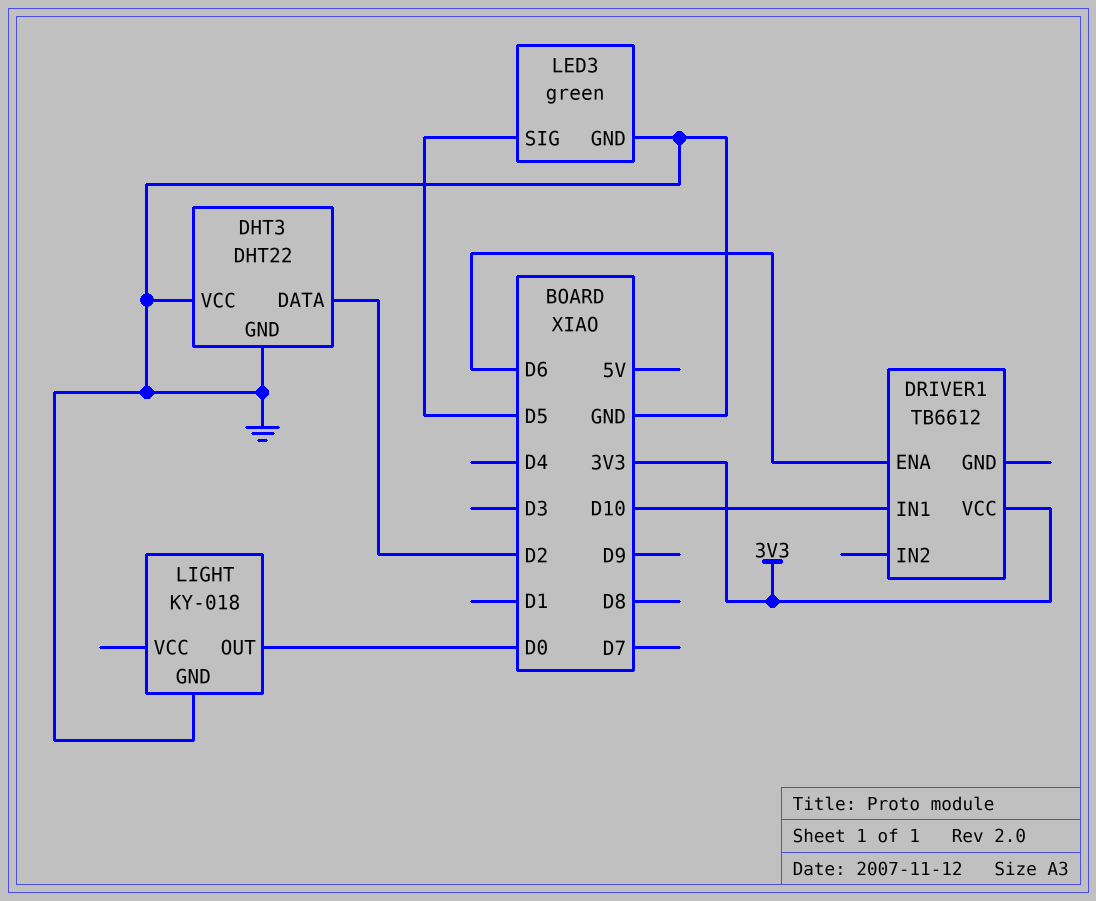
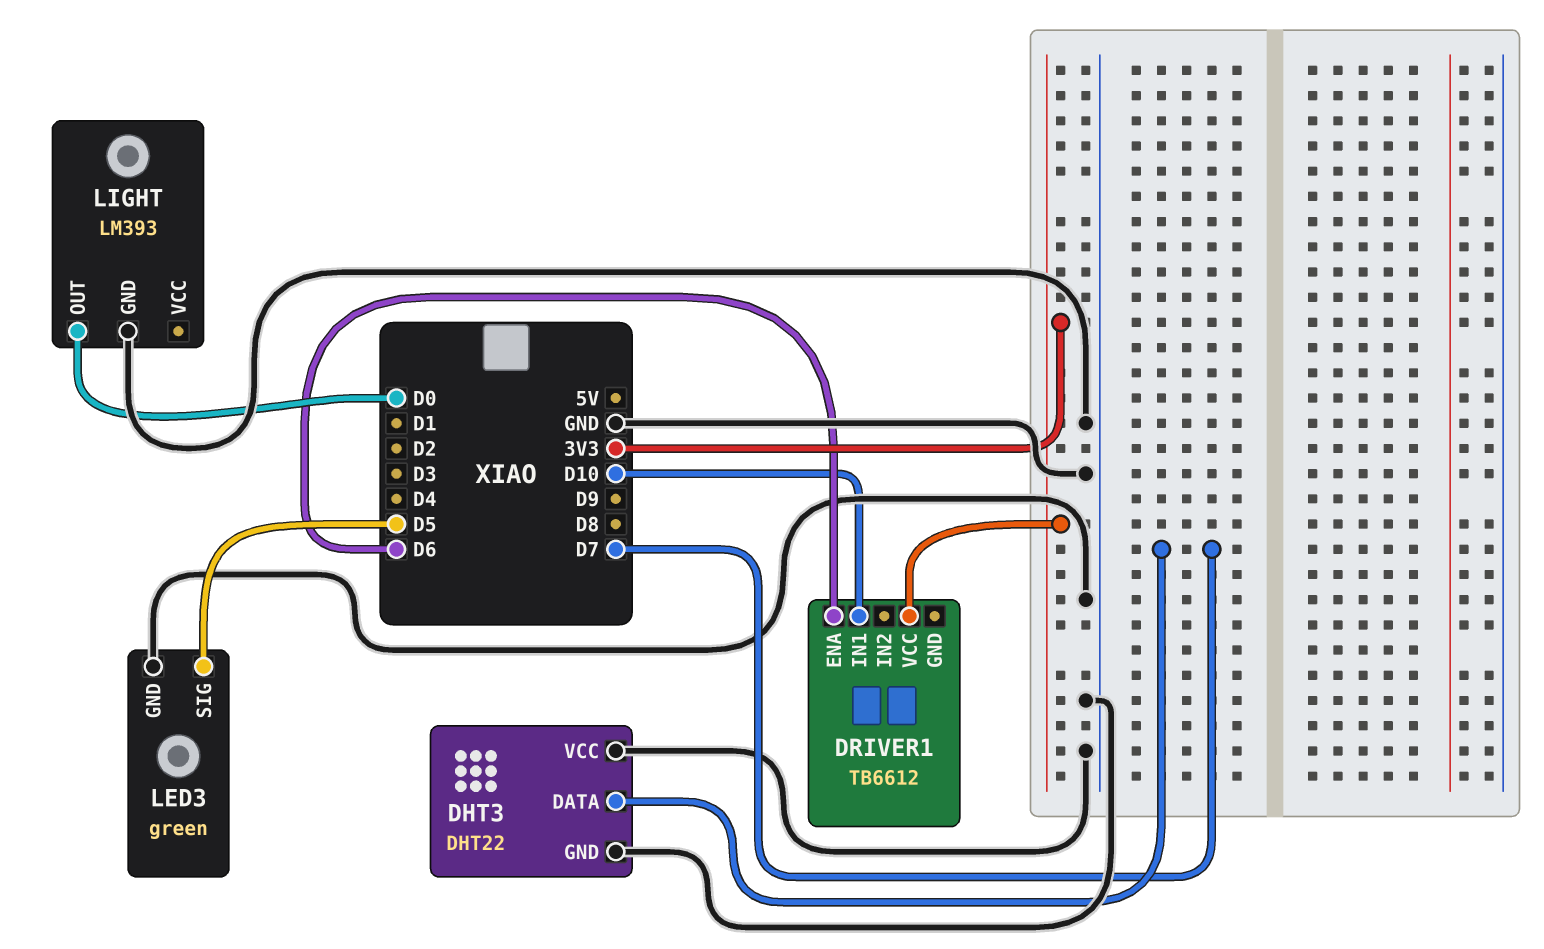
DHT3 pin DATA: D2 -> D7
LIGHT: KY-018 -> LM393

